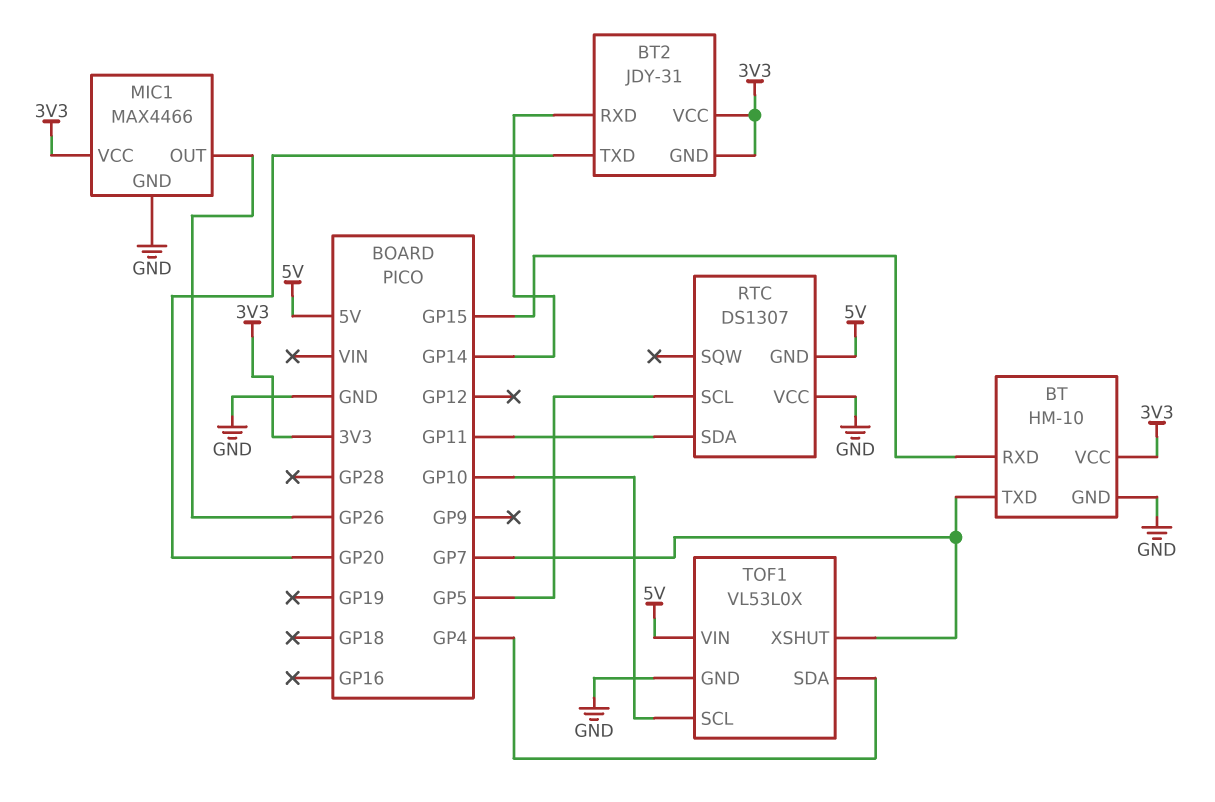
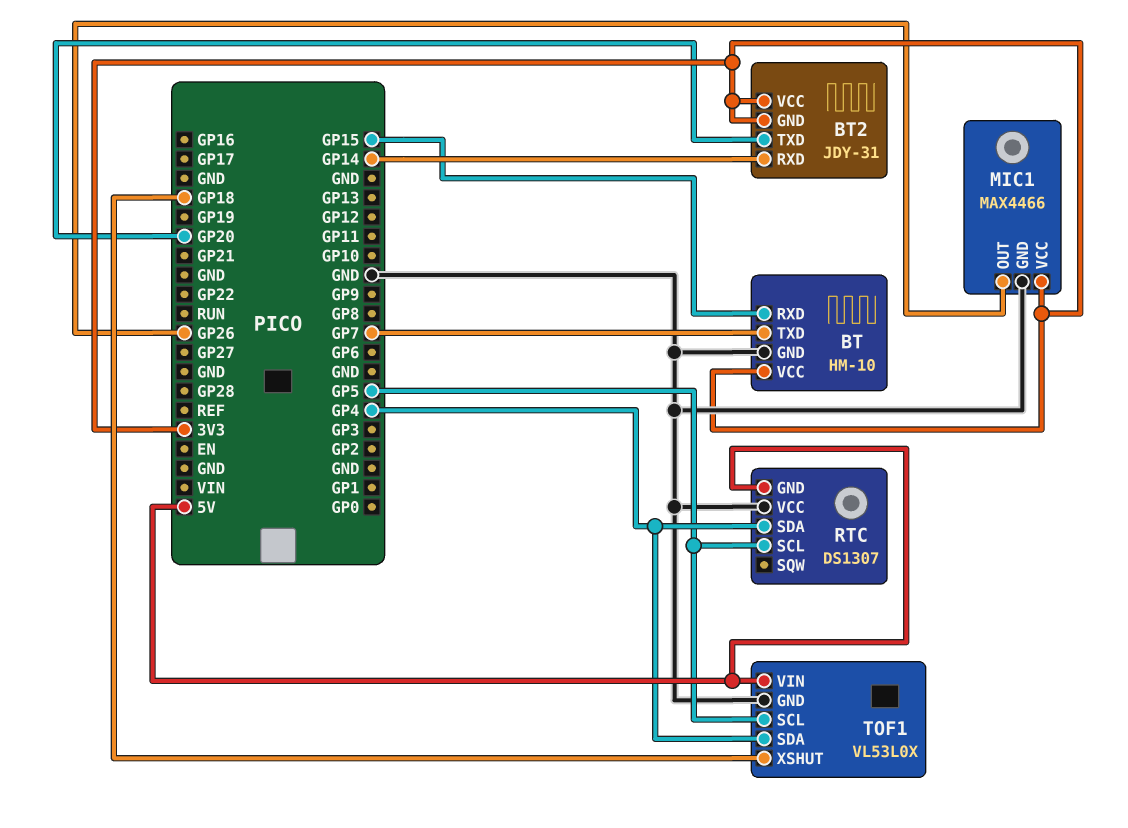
RTC pin SDA: GP11 -> GP4
TOF1 pin SCL: GP10 -> GP5
TOF1 pin XSHUT: GP7 -> GP18

